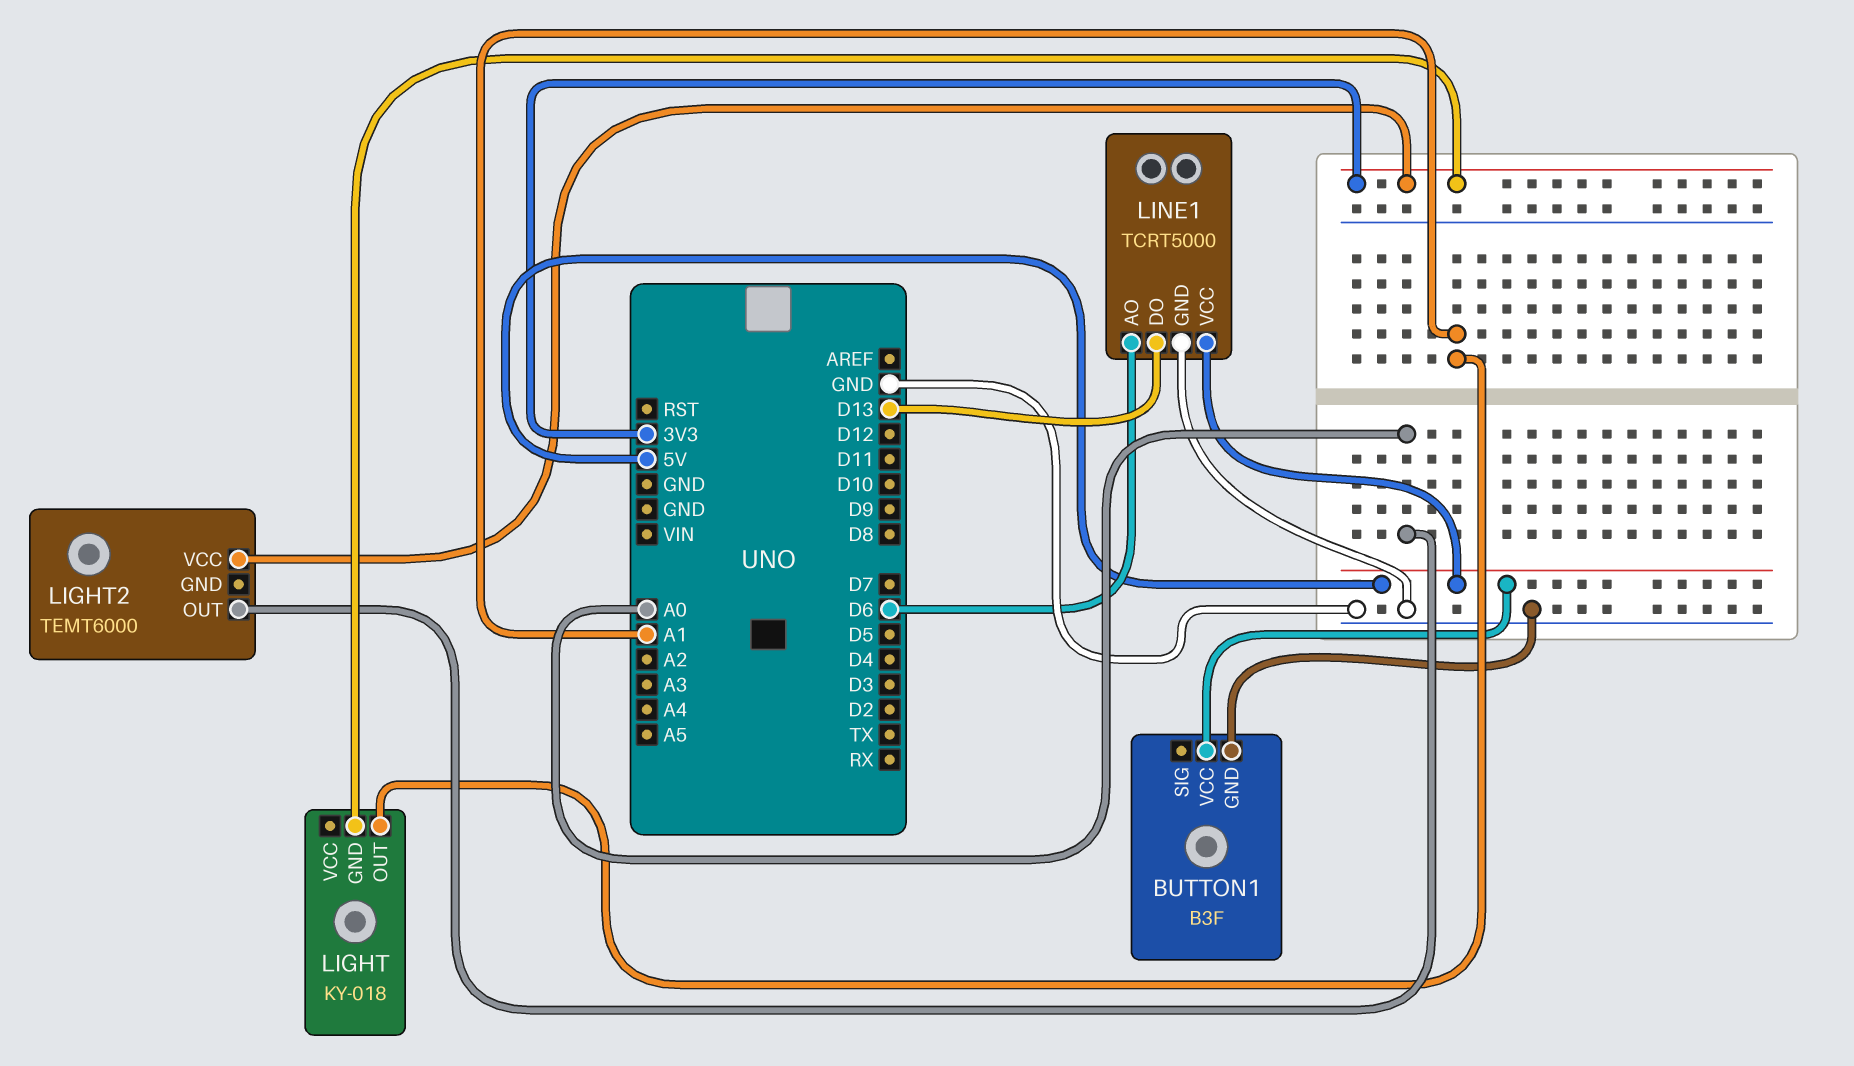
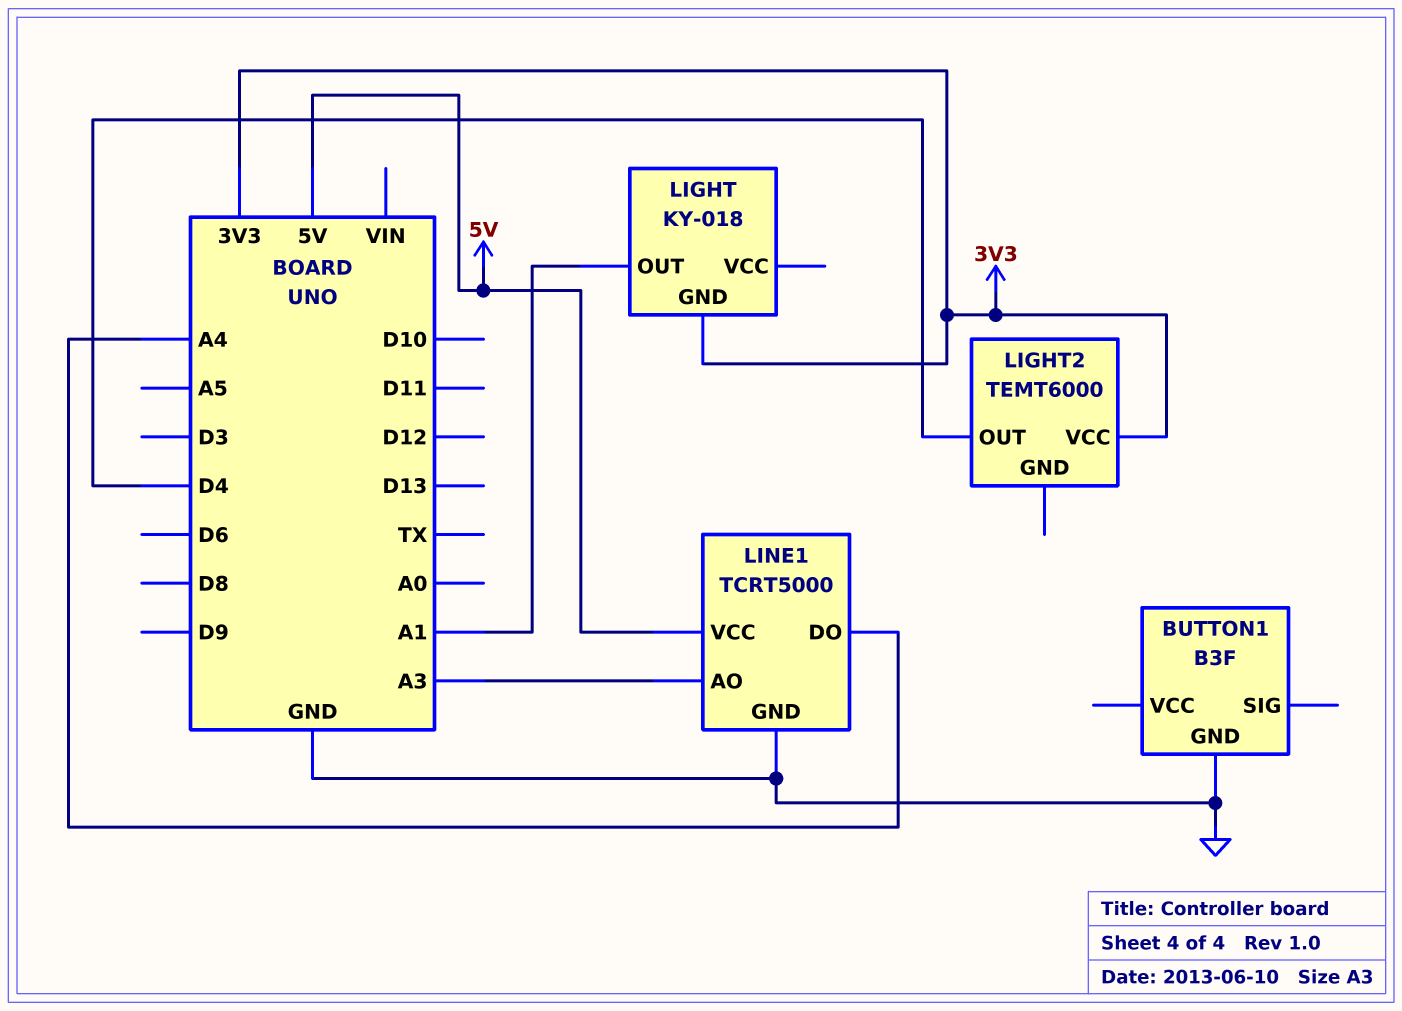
BUTTON1 pin VCC: 5V -> none
LIGHT2 pin OUT: A0 -> D4
LINE1 pin AO: D6 -> A3
LINE1 pin DO: D13 -> A4

